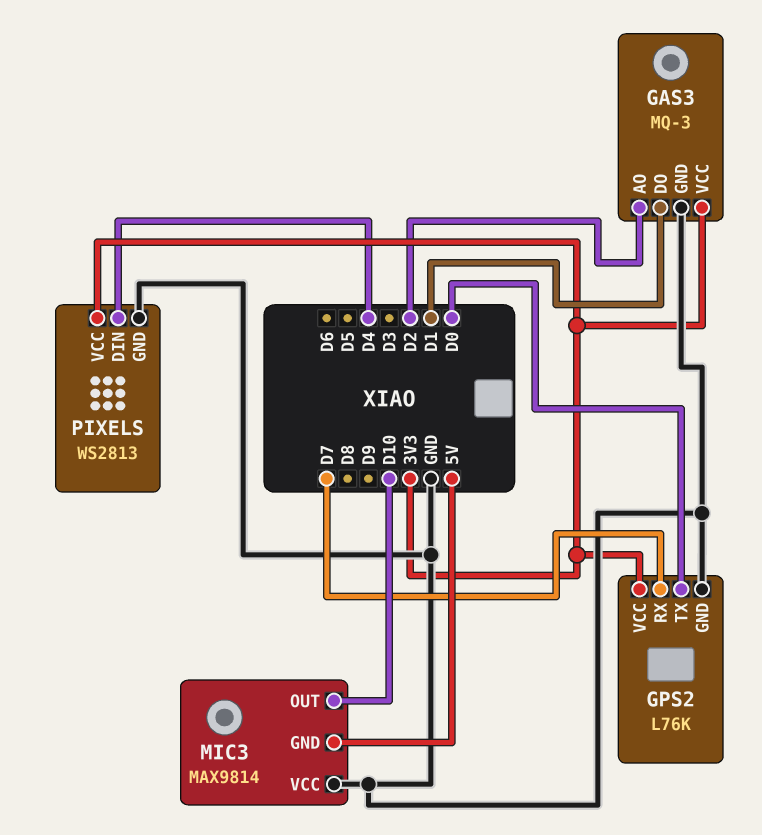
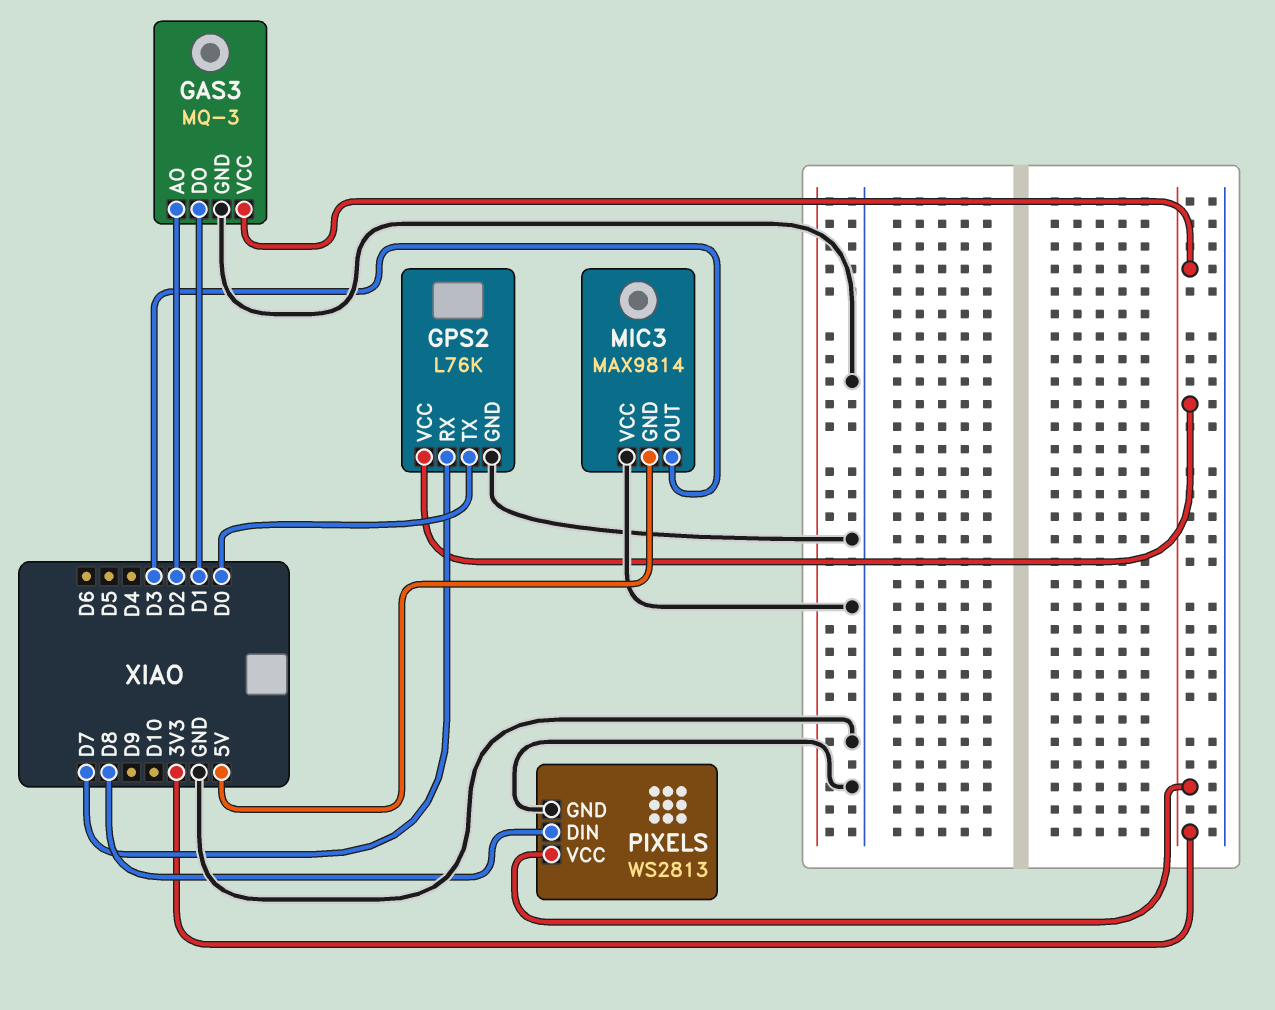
MIC3 pin OUT: D10 -> D3
PIXELS pin DIN: D4 -> D8

